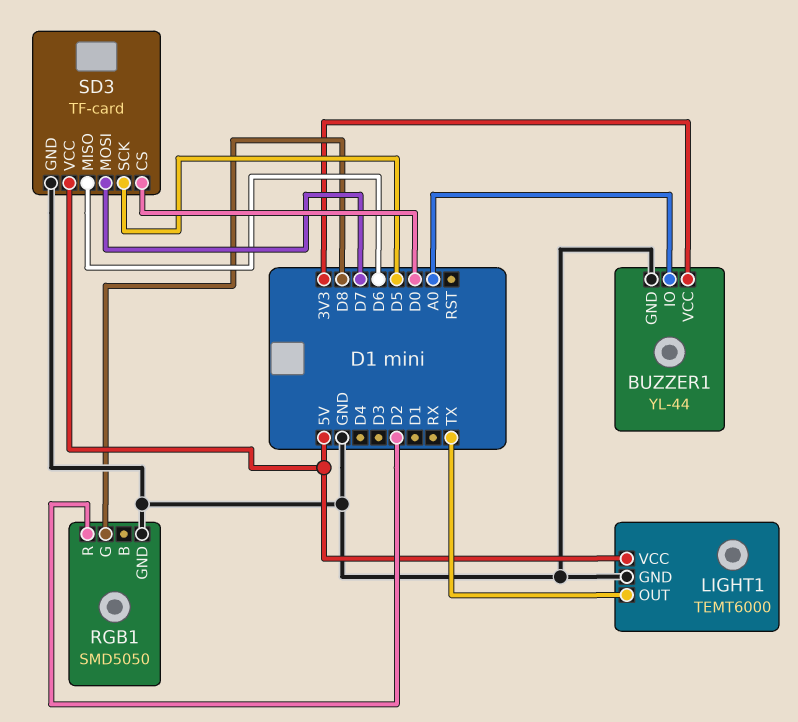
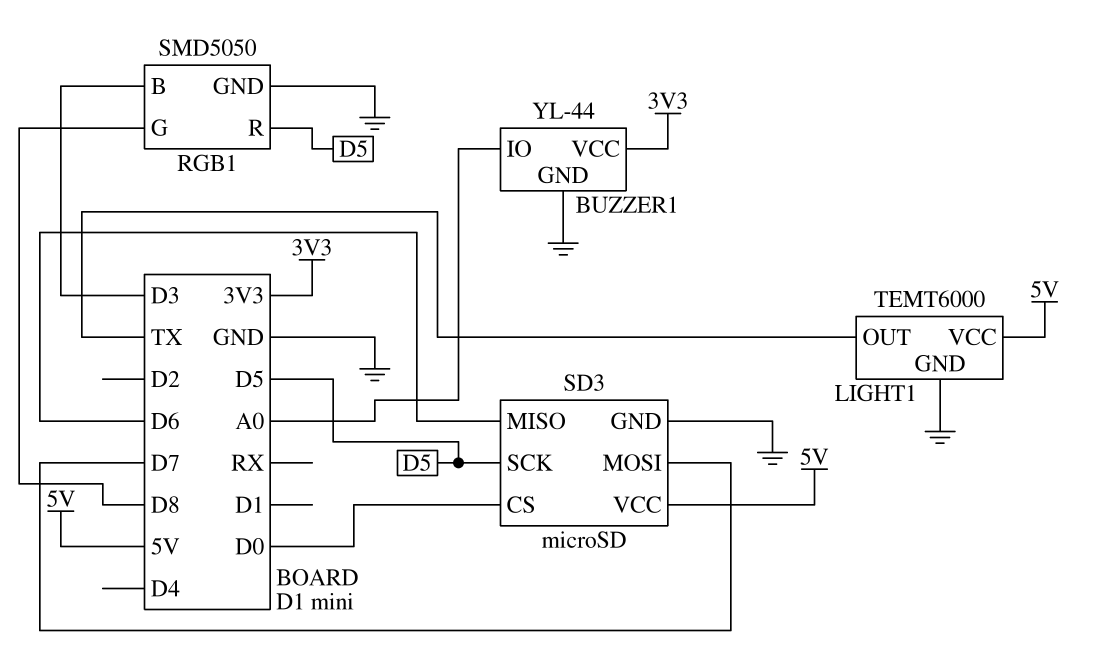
RGB1 pin B: none -> D3
RGB1 pin R: D2 -> D5
SD3: TF-card -> microSD

